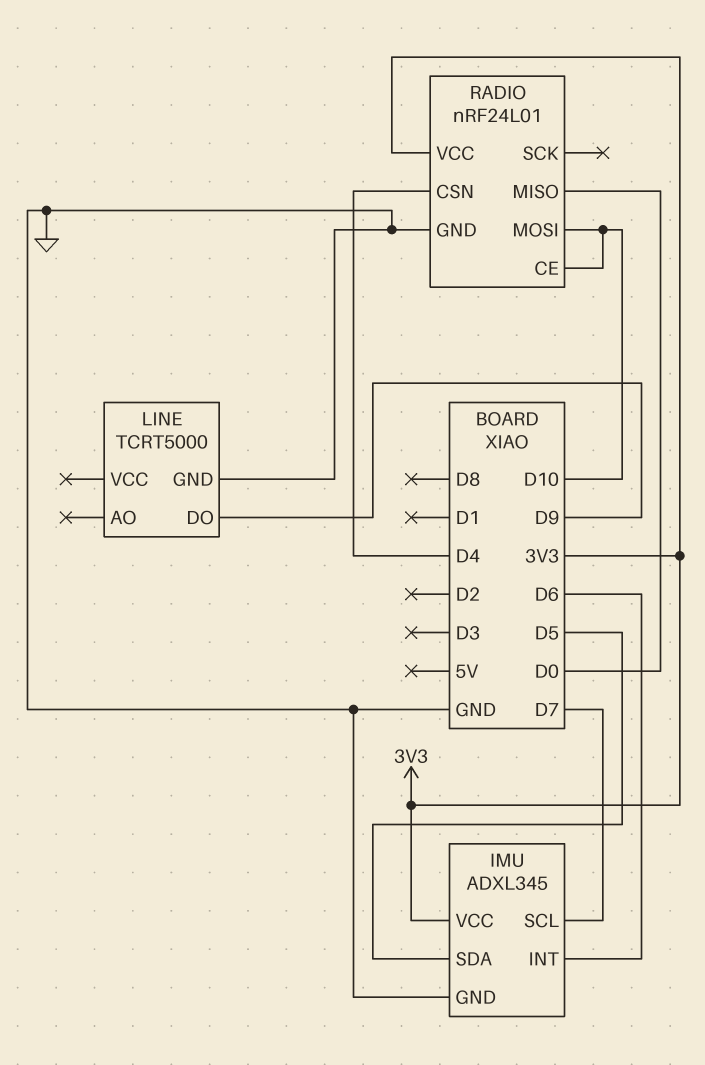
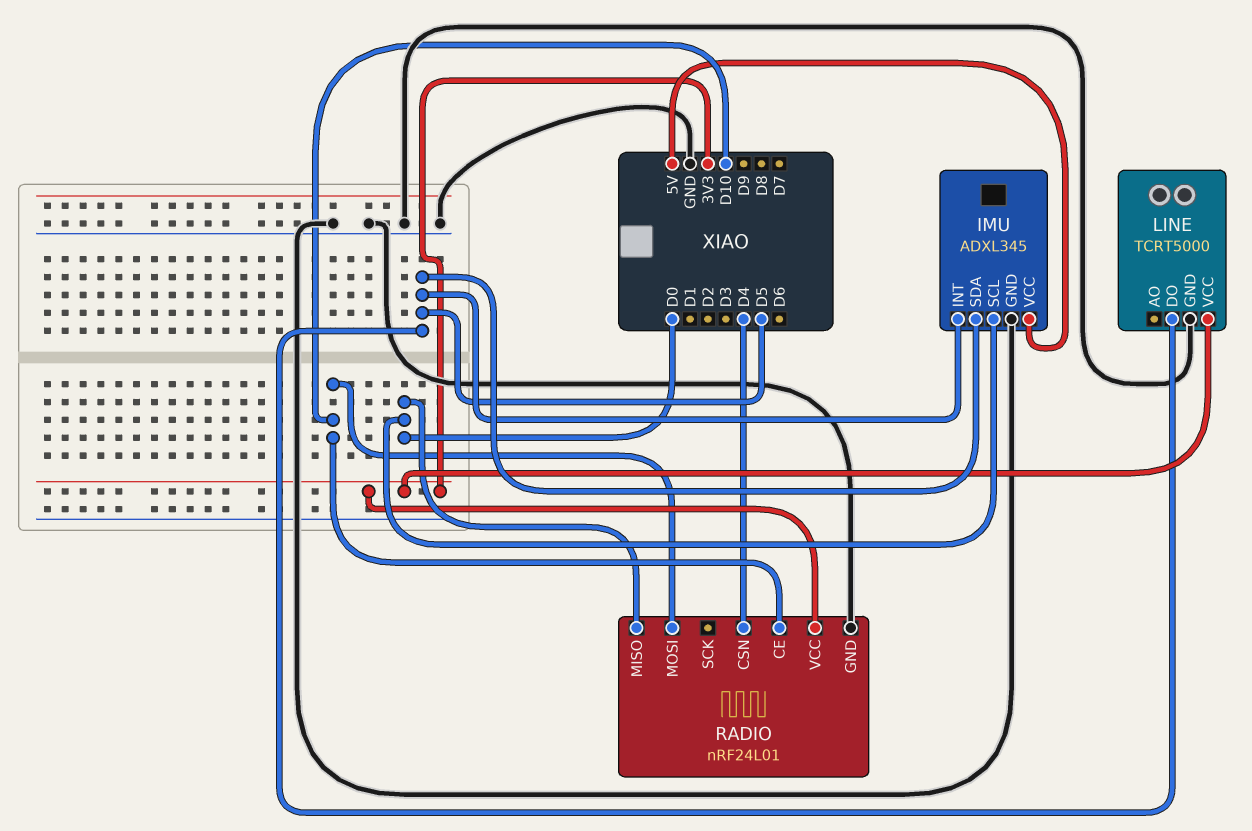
IMU pin INT: D6 -> D5
IMU pin SCL: D7 -> D0
IMU pin VCC: 3V3 -> 5V
LINE pin DO: D9 -> D5
LINE pin VCC: none -> 3V3

